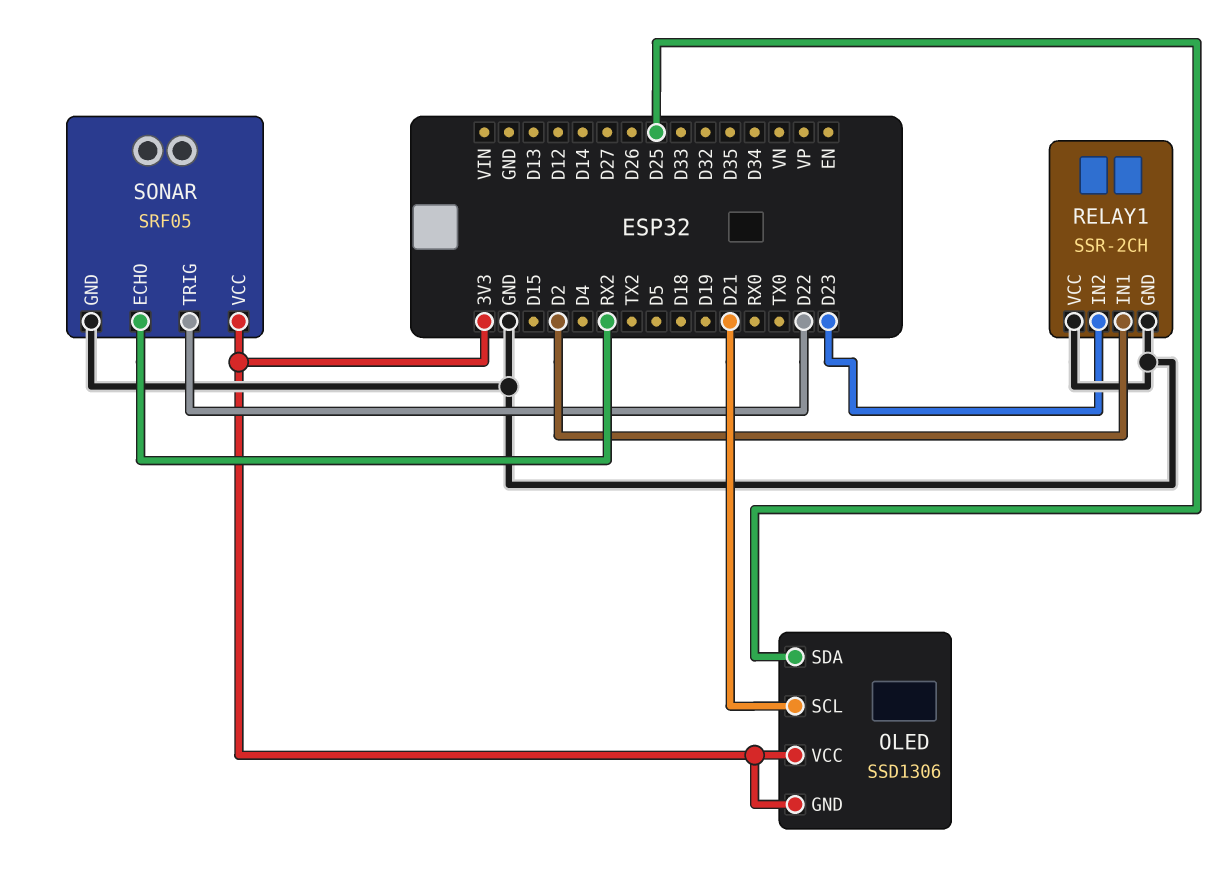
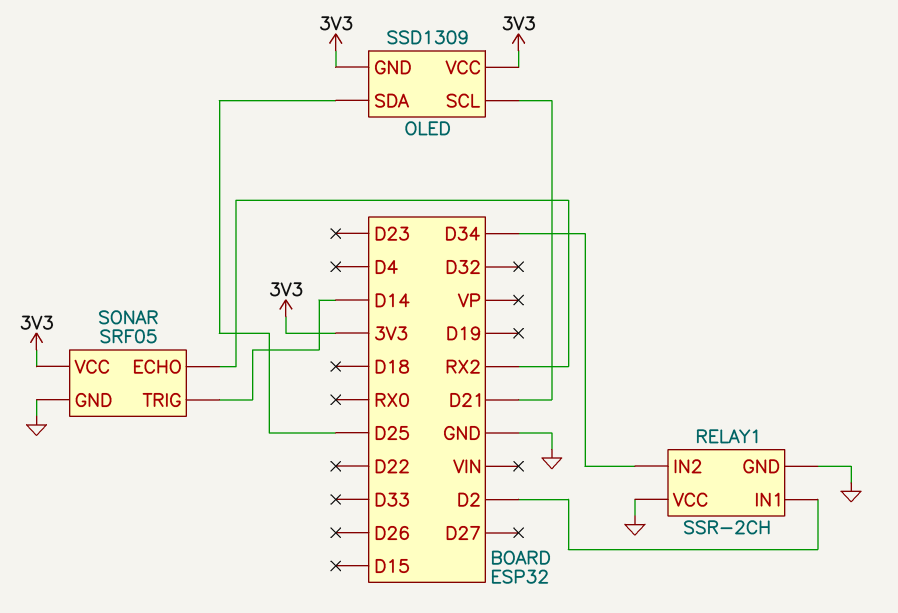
OLED: SSD1306 -> SSD1309
RELAY1 pin IN2: D23 -> D34
SONAR pin TRIG: D22 -> D14

